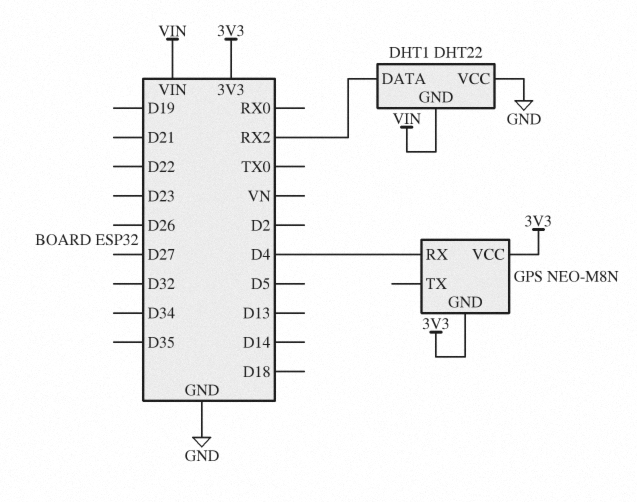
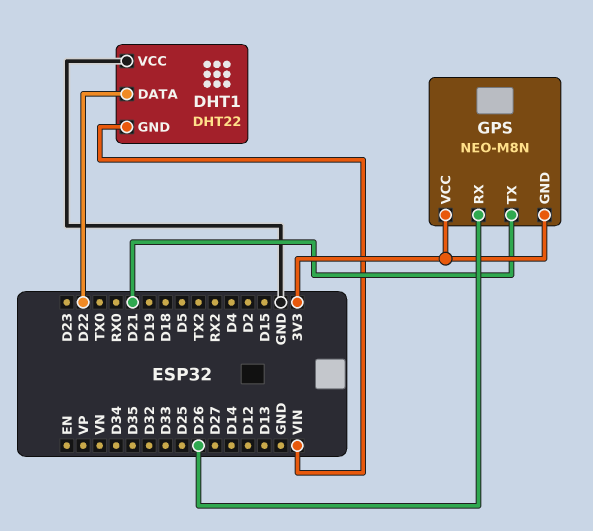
DHT1 pin DATA: RX2 -> D22
GPS pin RX: D4 -> D26
GPS pin TX: none -> D21

